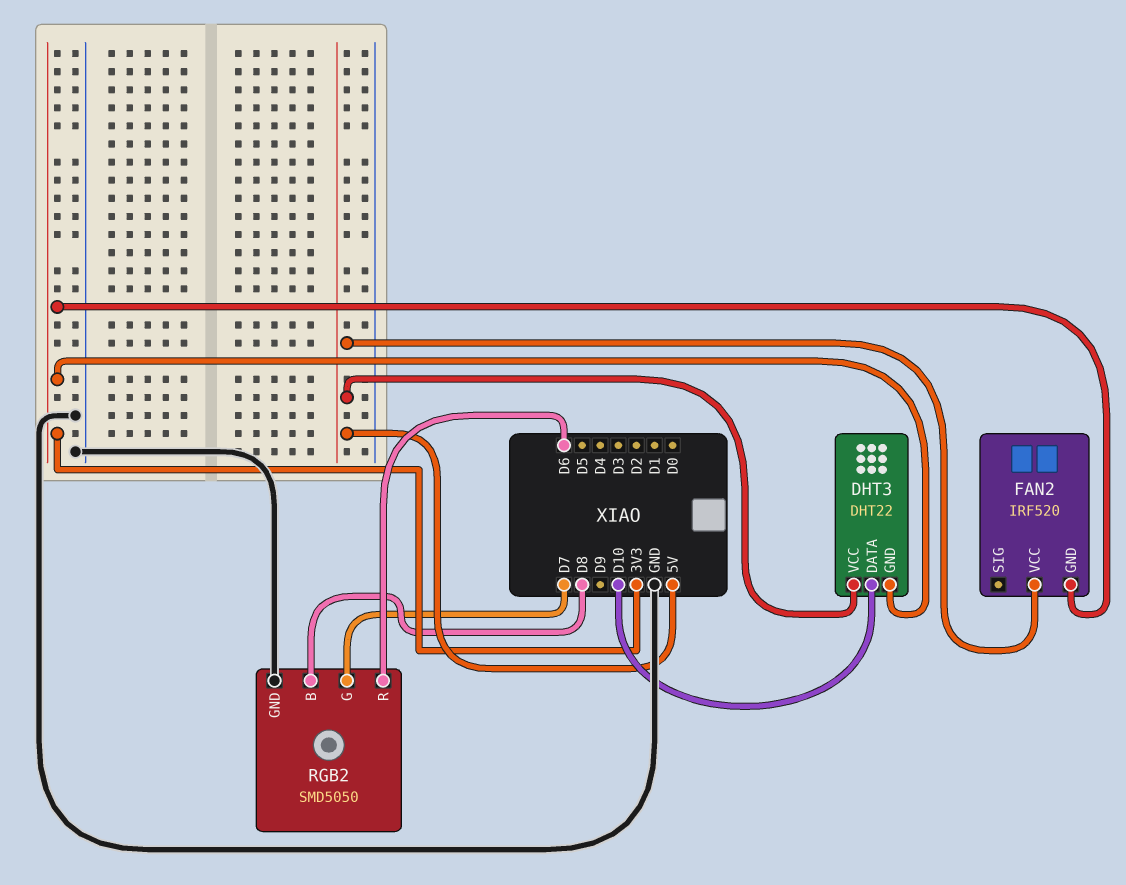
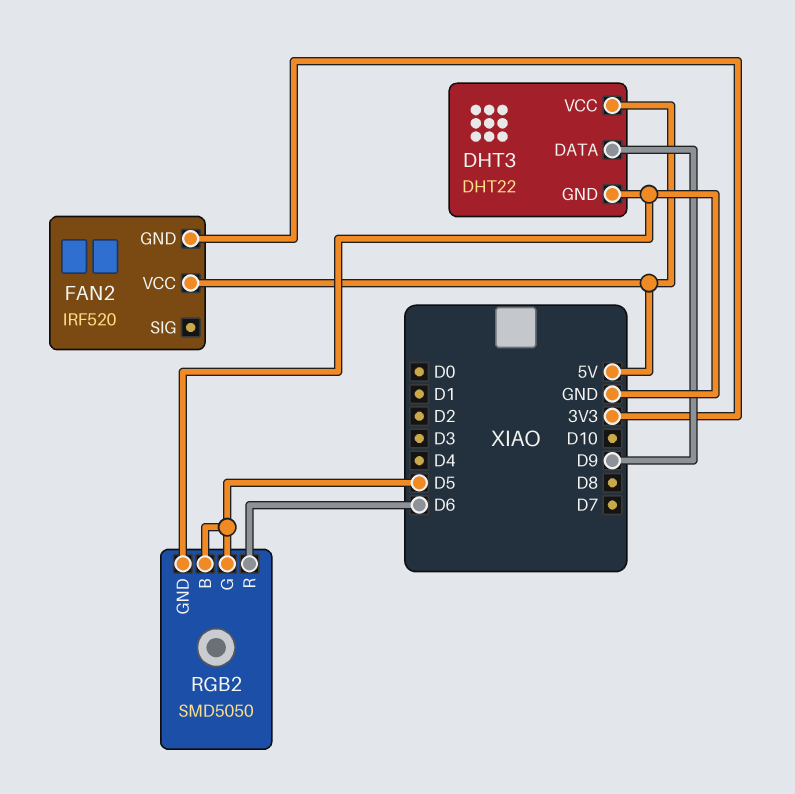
DHT3 pin DATA: D10 -> D9
DHT3 pin GND: 3V3 -> GND
RGB2 pin B: D8 -> D5
RGB2 pin G: D7 -> D5

